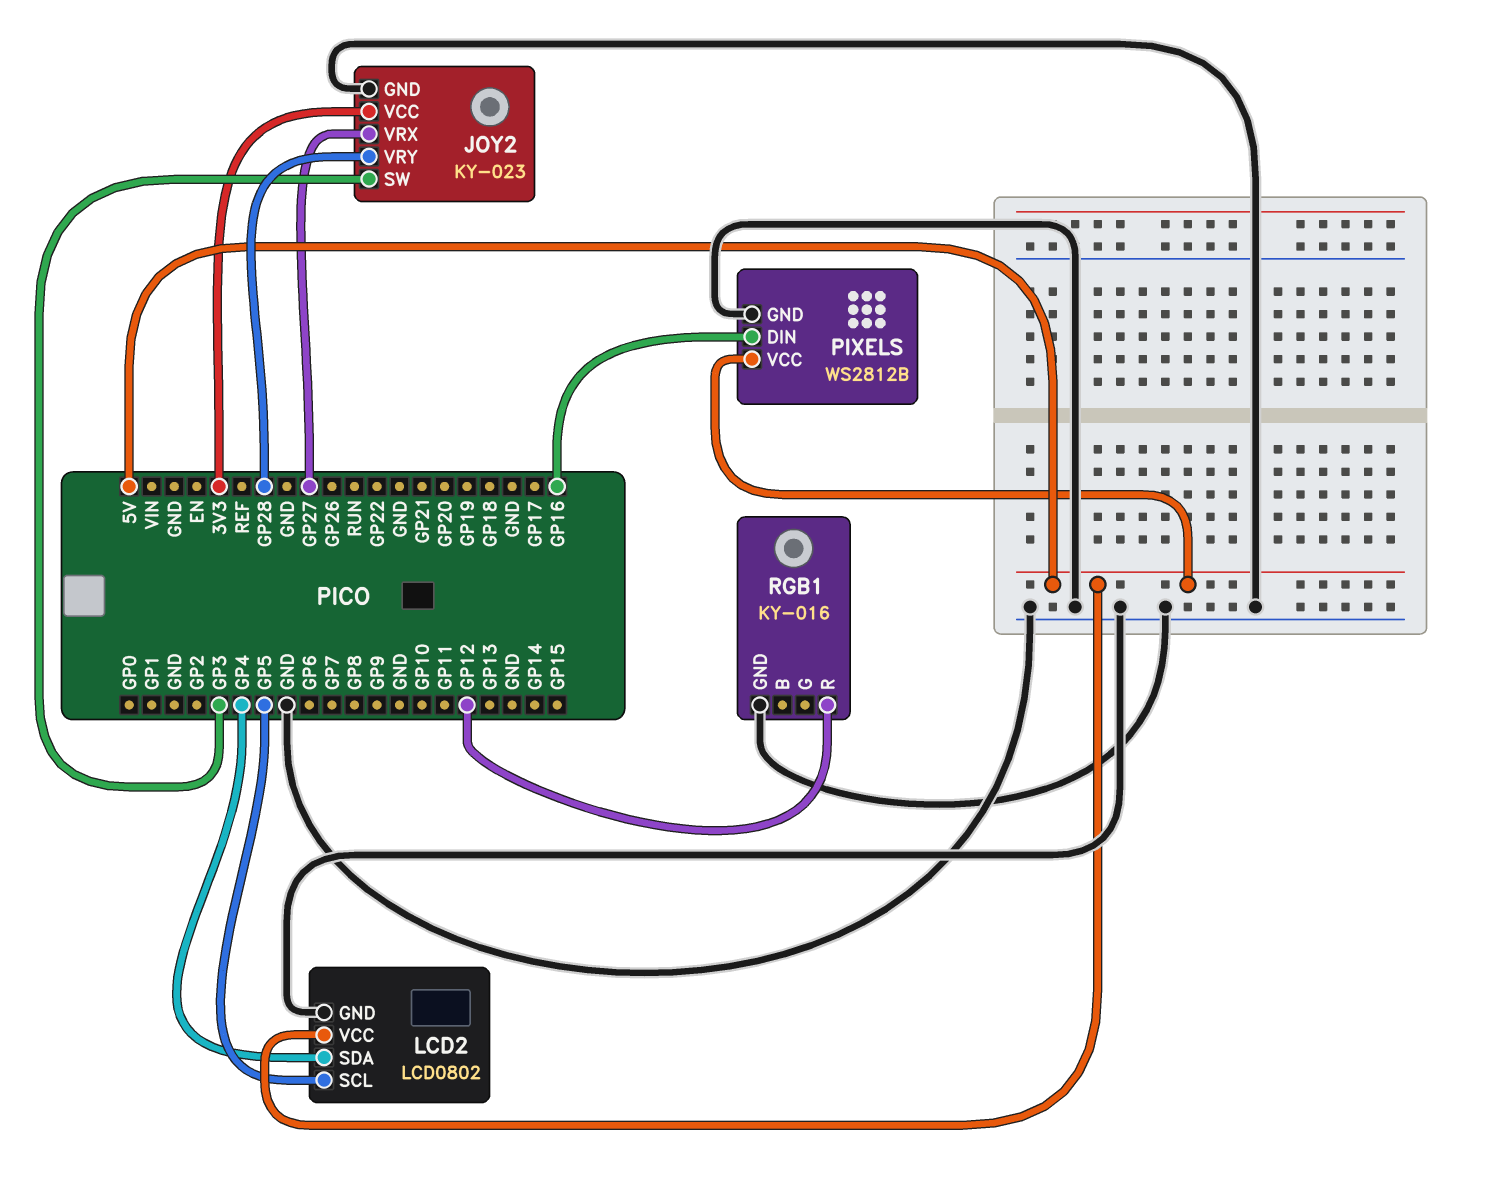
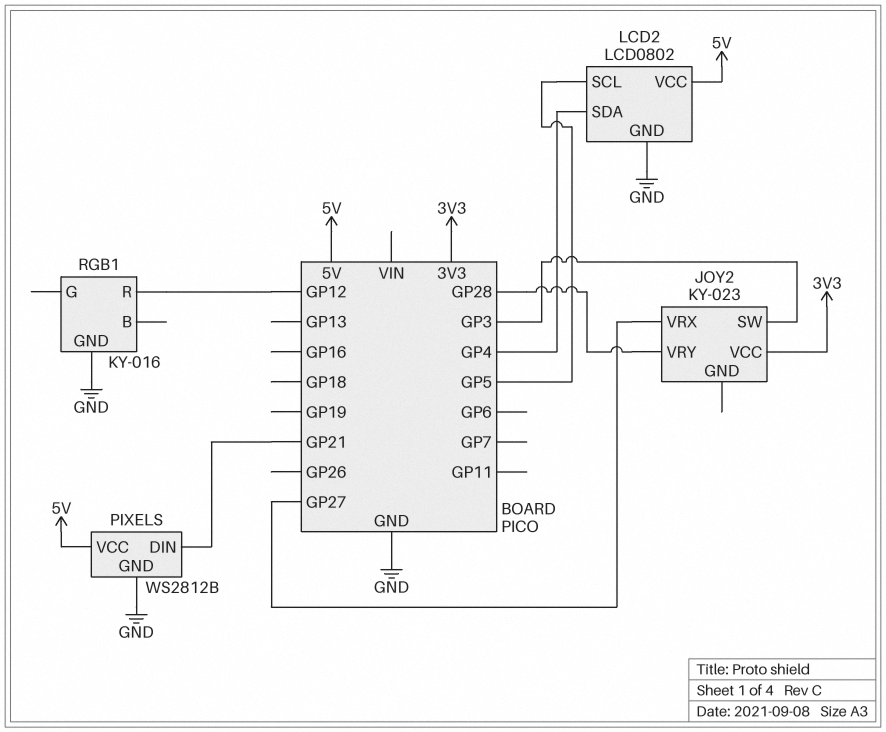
JOY2 pin GND: GND -> none
PIXELS pin DIN: GP16 -> GP21

